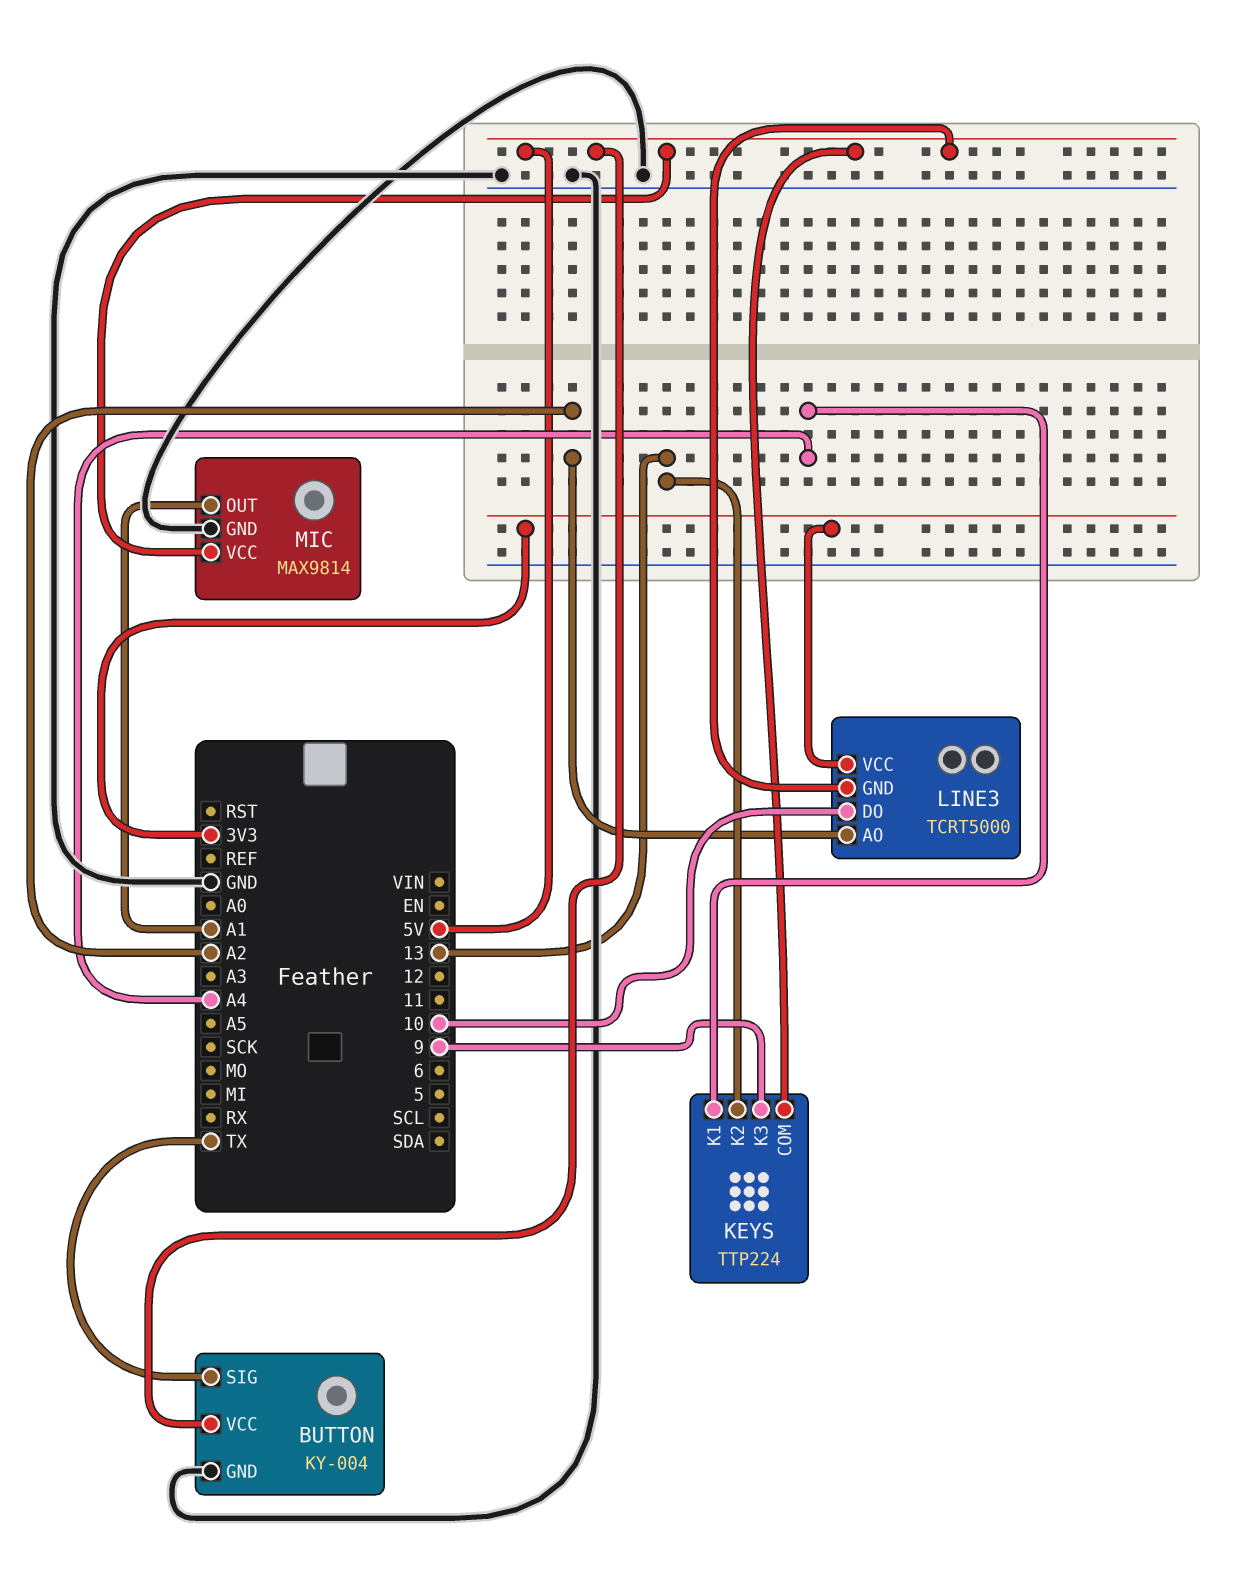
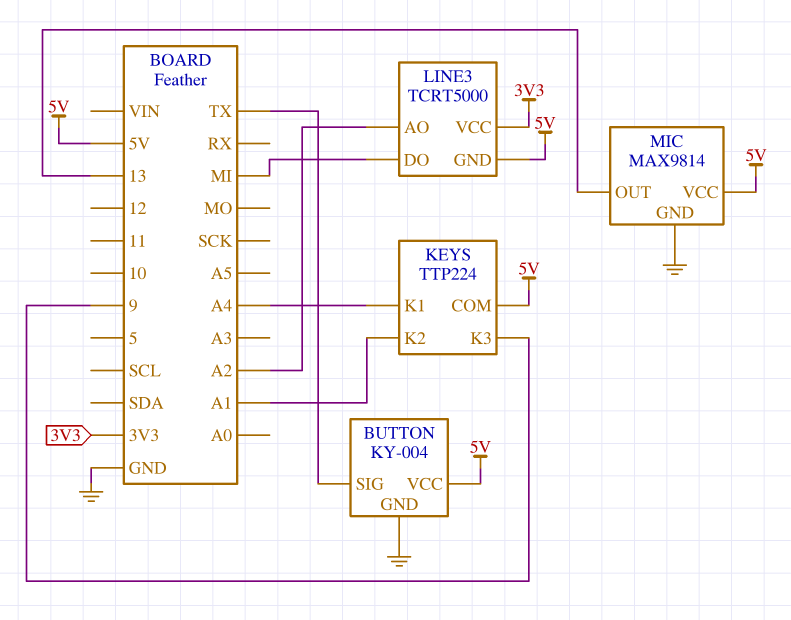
KEYS pin K2: 13 -> A1
LINE3 pin DO: 10 -> MI
MIC pin OUT: A1 -> 13

